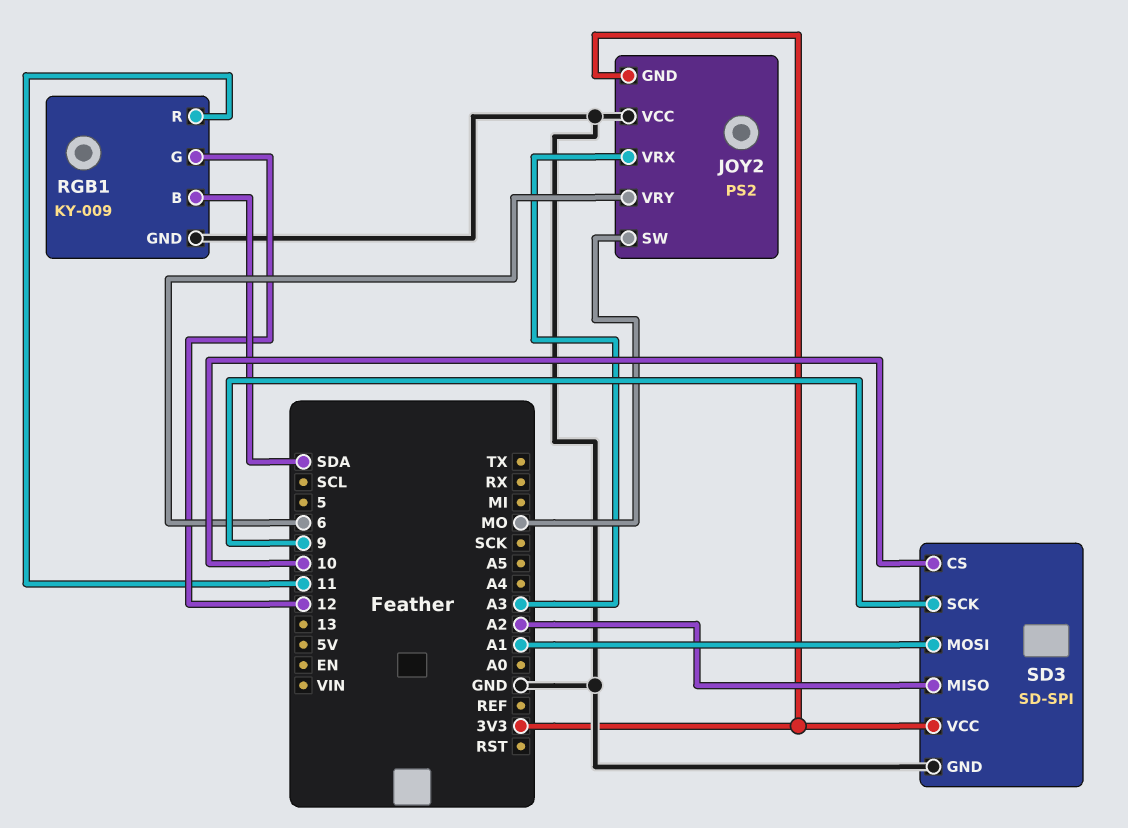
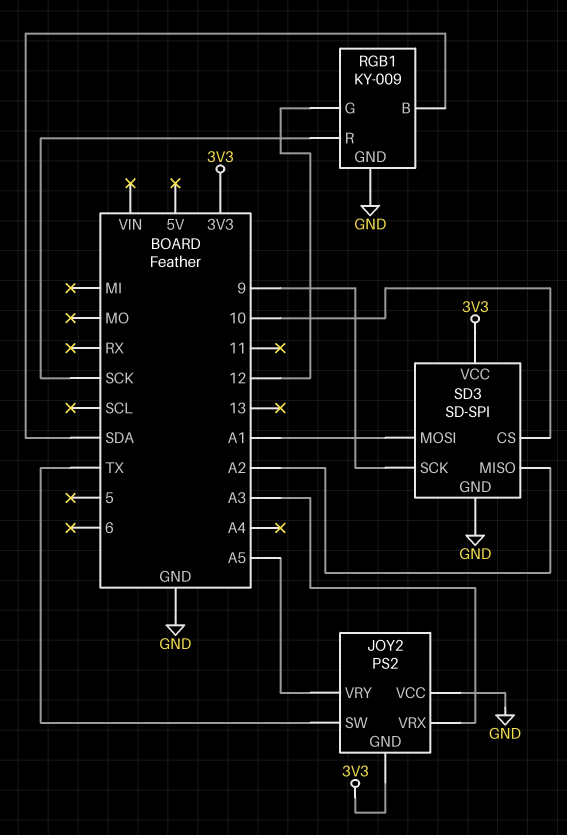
JOY2 pin SW: MO -> TX
JOY2 pin VRY: 6 -> A5
RGB1 pin R: 11 -> SCK

